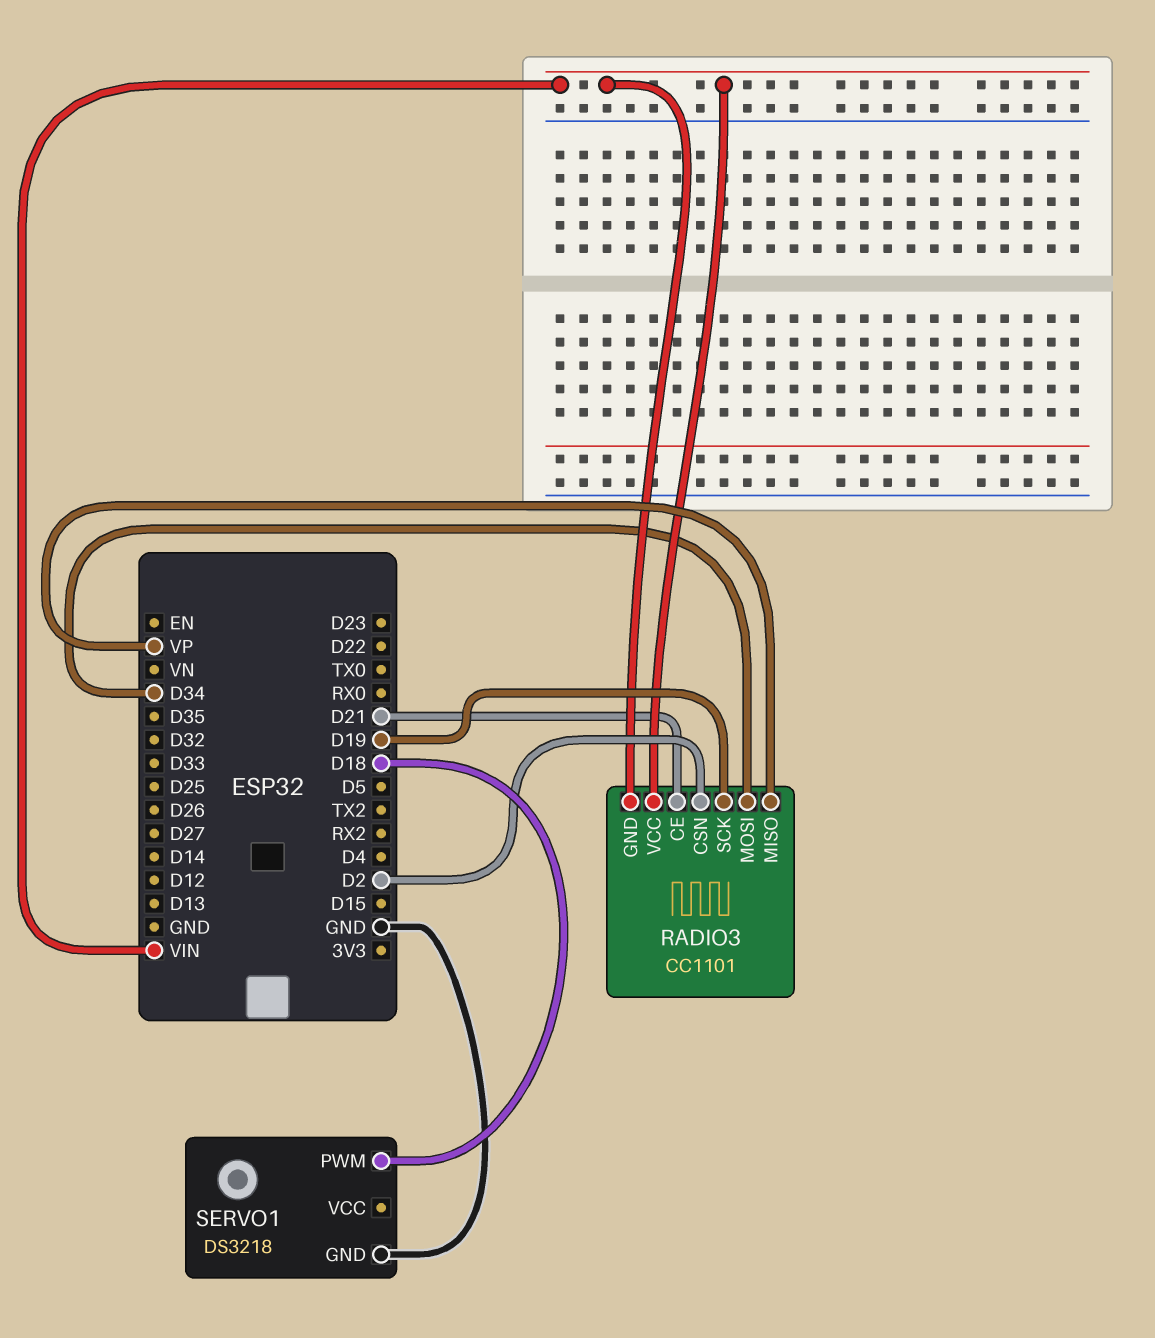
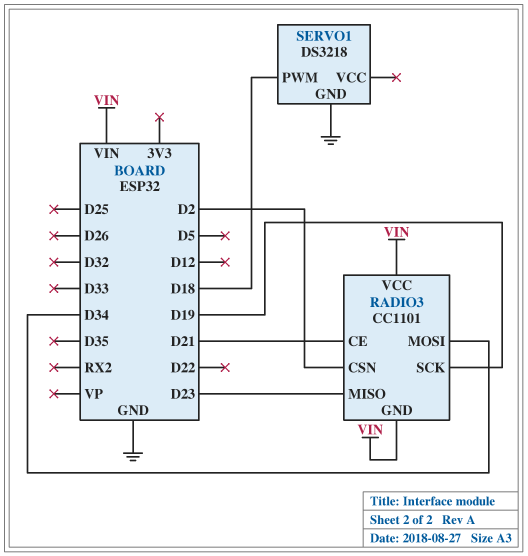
RADIO3 pin MISO: VP -> D23

